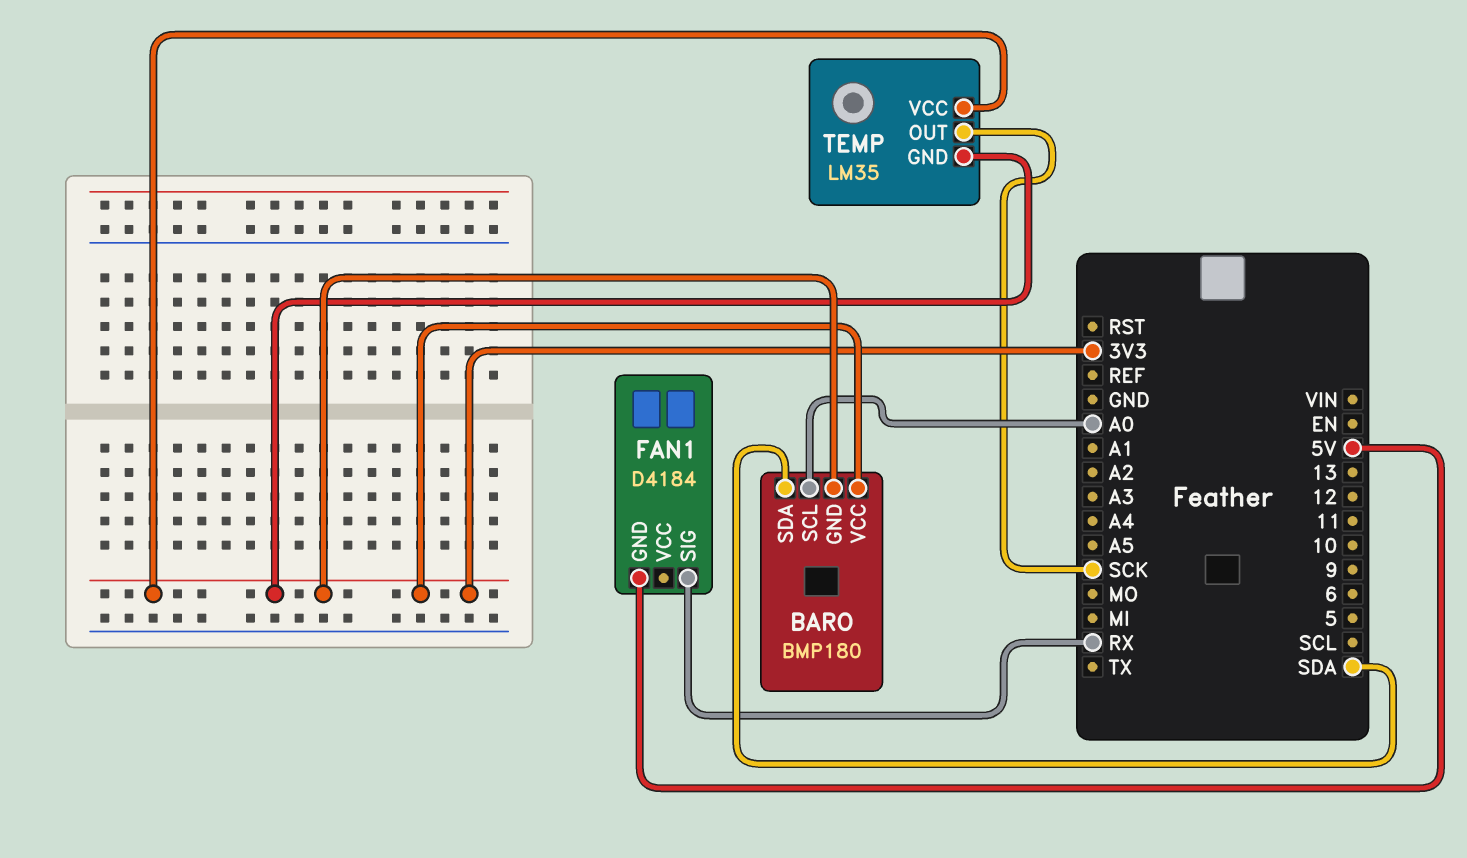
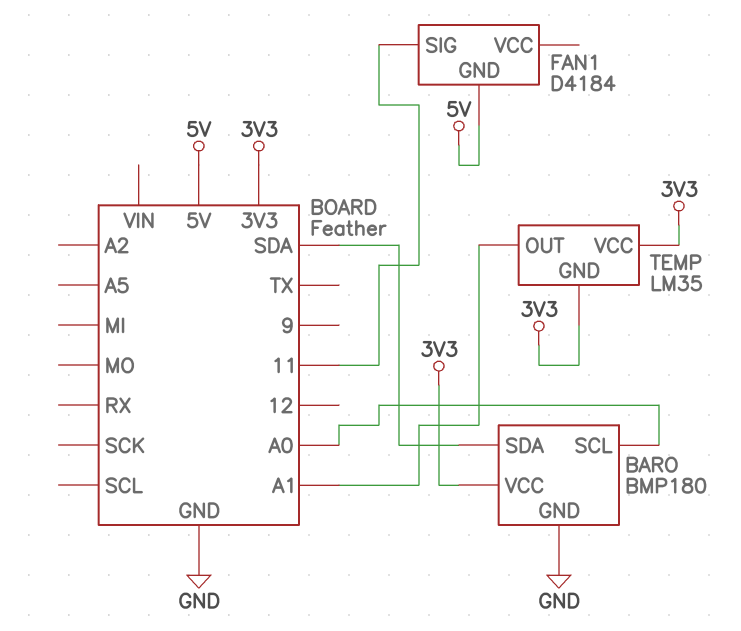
BARO pin GND: 3V3 -> GND
FAN1 pin SIG: RX -> 11
TEMP pin OUT: SCK -> A1

